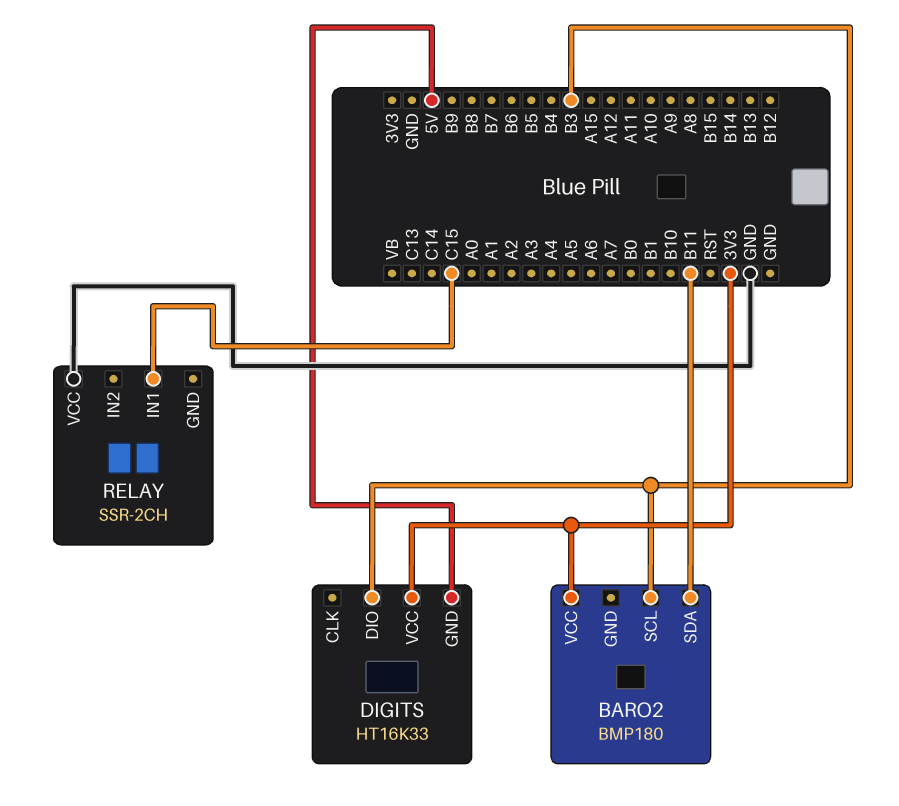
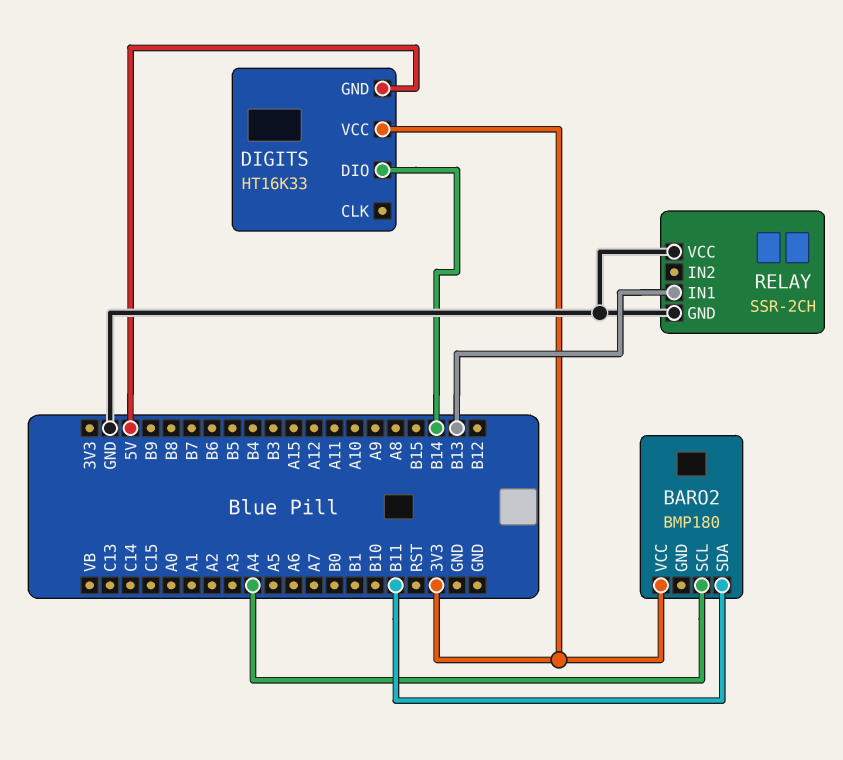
BARO2 pin SCL: B3 -> A4
DIGITS pin DIO: B3 -> B14
RELAY pin GND: none -> GND
RELAY pin IN1: C15 -> B13

